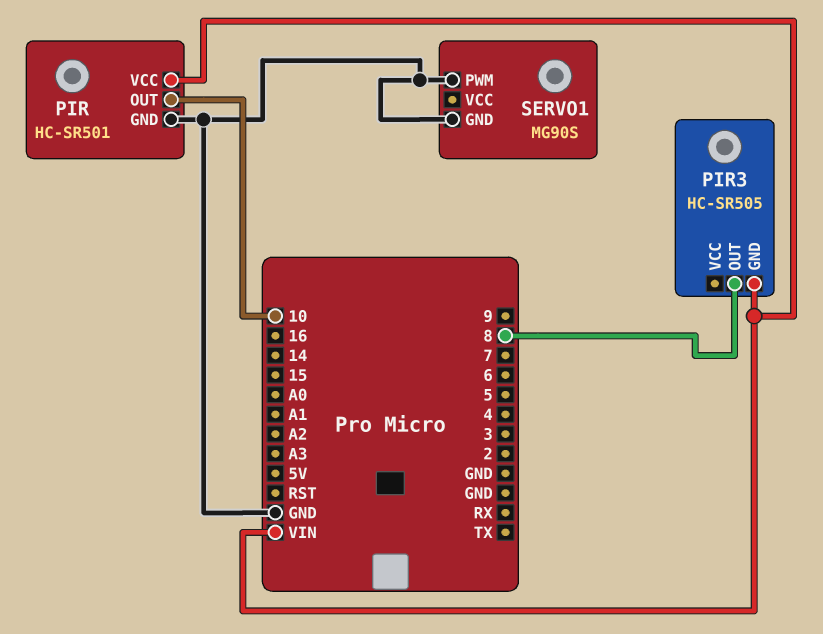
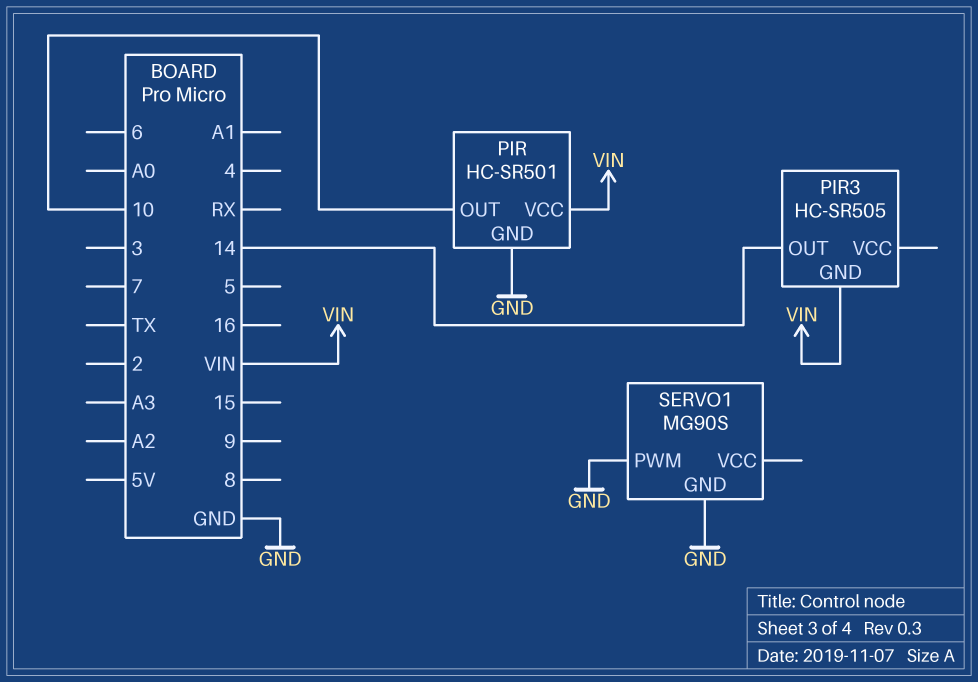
PIR3 pin OUT: 8 -> 14

